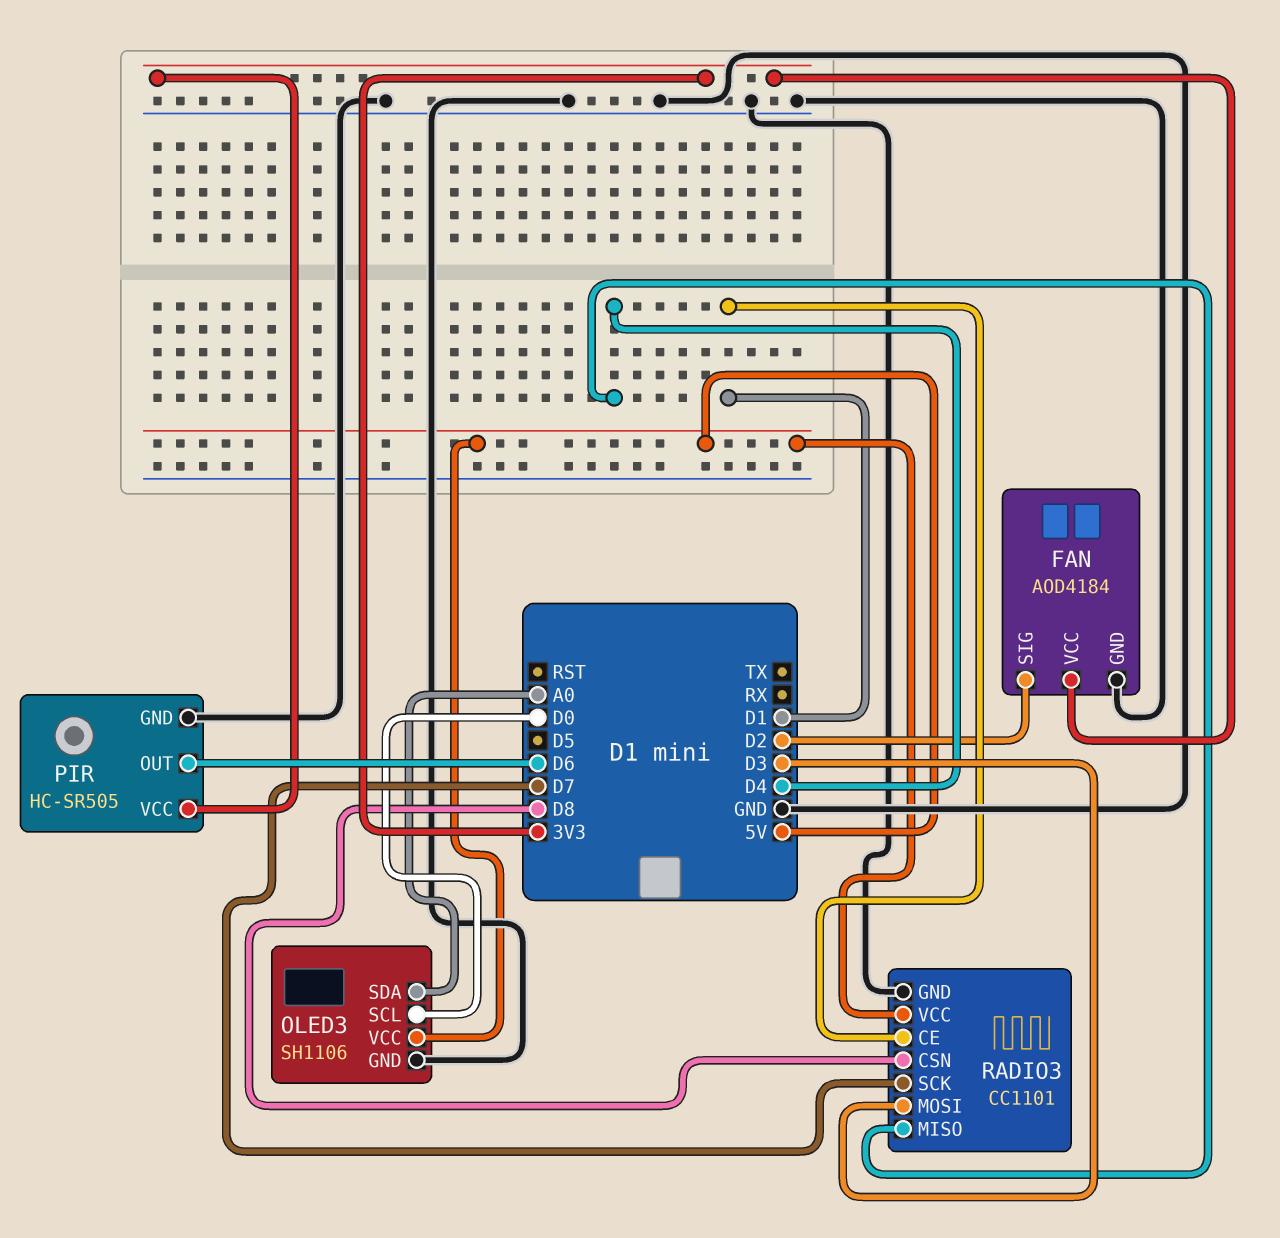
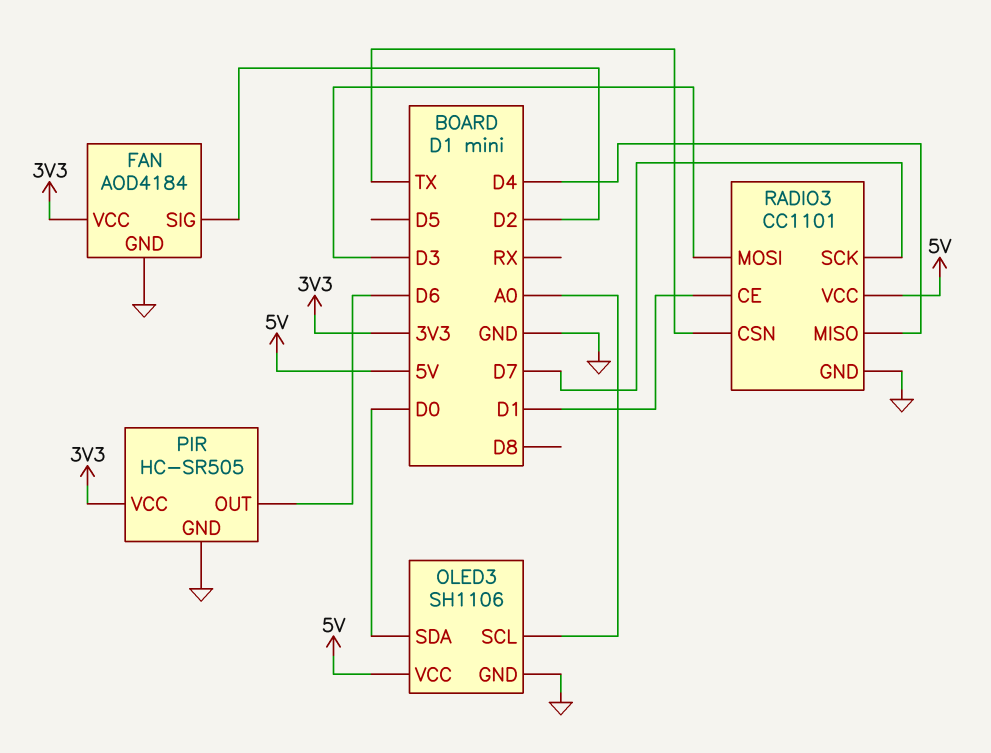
OLED3 pin SCL: D0 -> A0
OLED3 pin SDA: A0 -> D0
RADIO3 pin CSN: D8 -> TX

